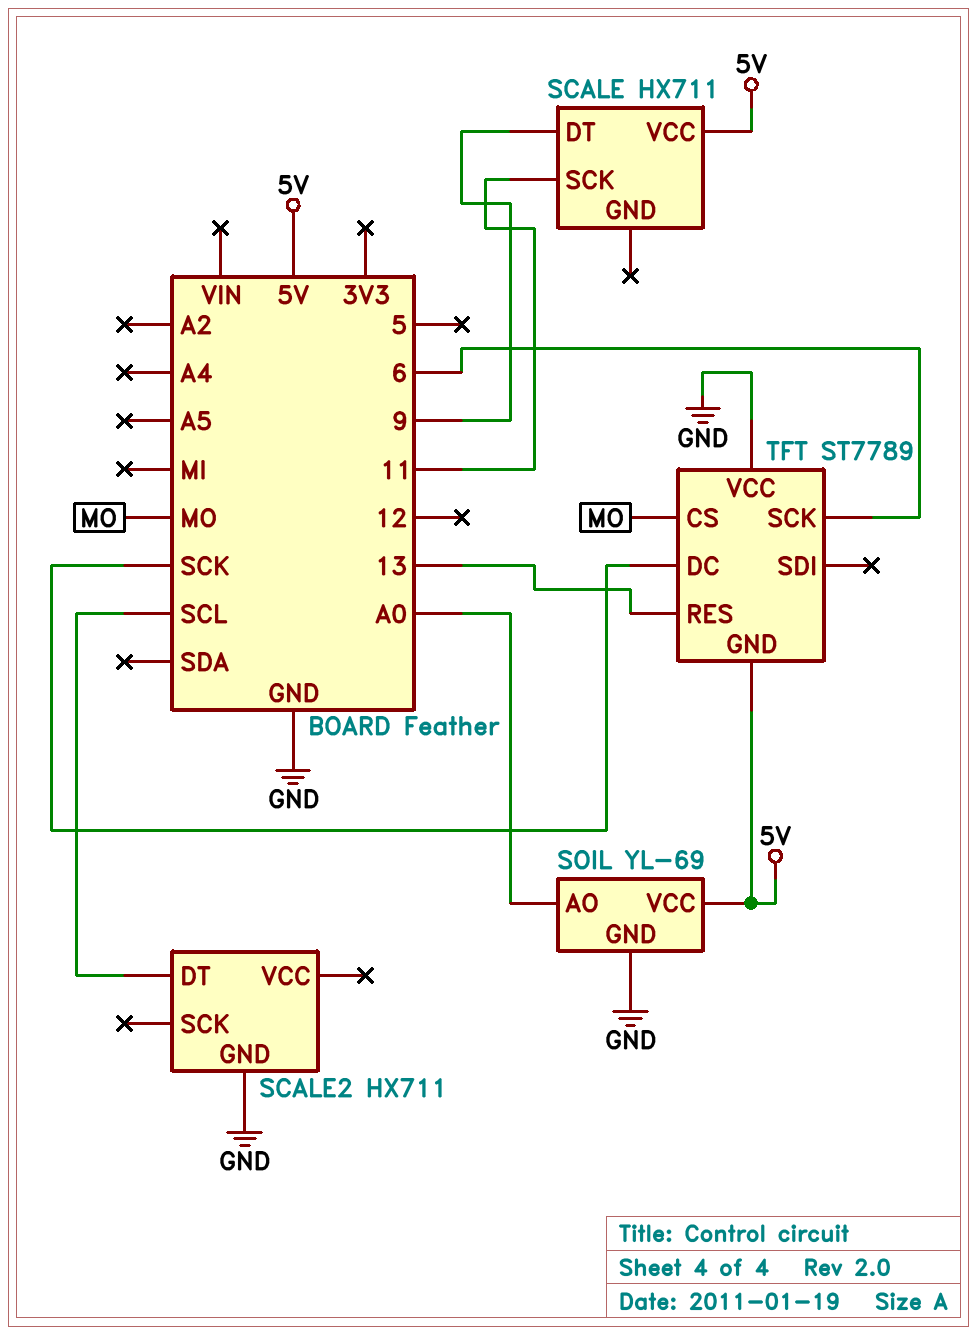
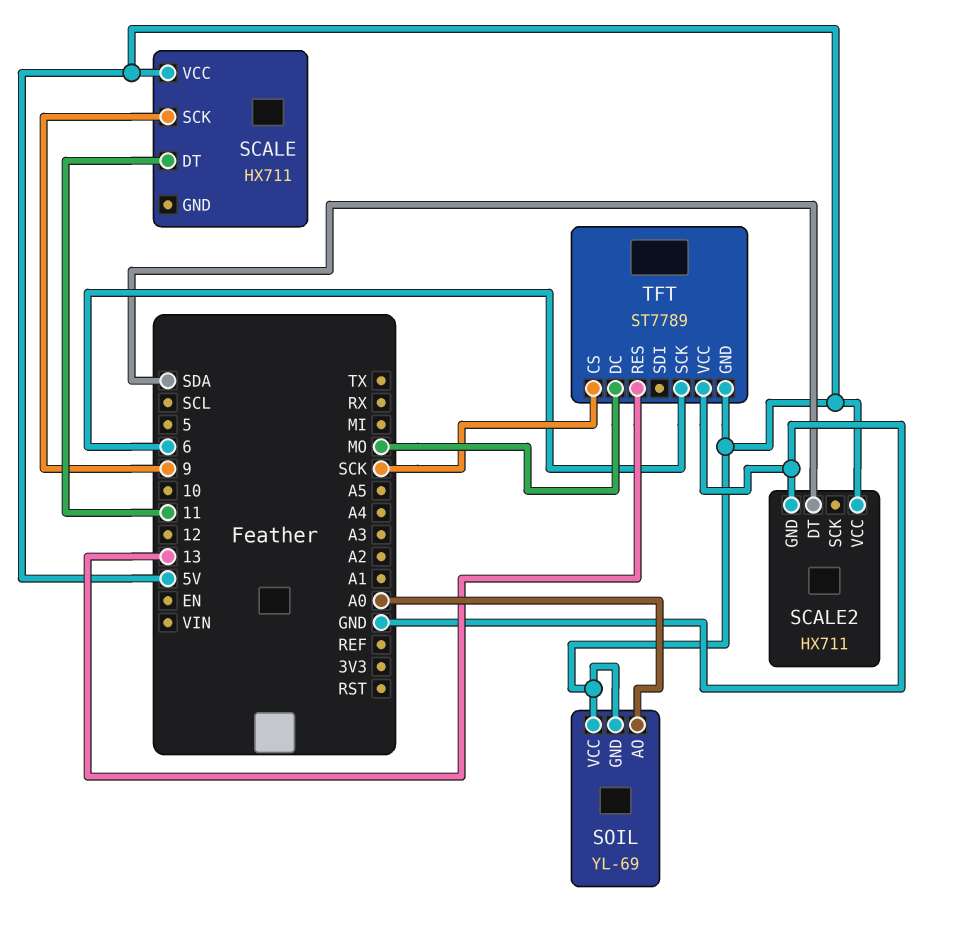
SCALE pin DT: 9 -> 11
SCALE pin SCK: 11 -> 9
SCALE2 pin DT: SCL -> SDA
SCALE2 pin VCC: none -> 5V
SOIL pin GND: GND -> 5V
TFT pin CS: MO -> SCK
TFT pin DC: SCK -> MO

